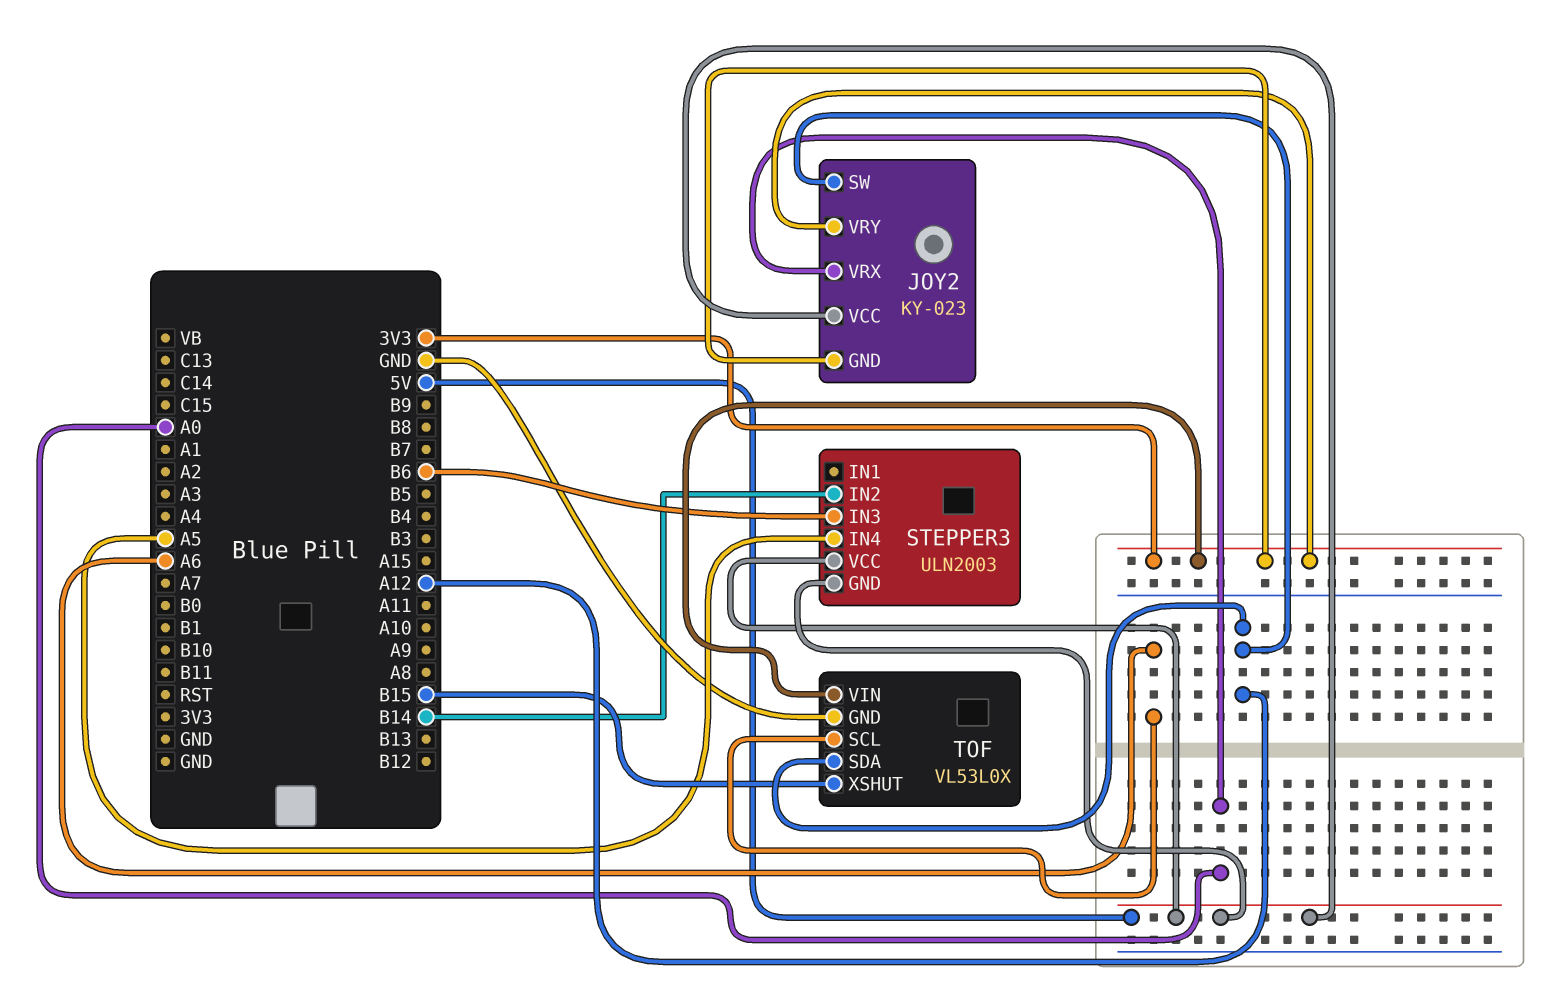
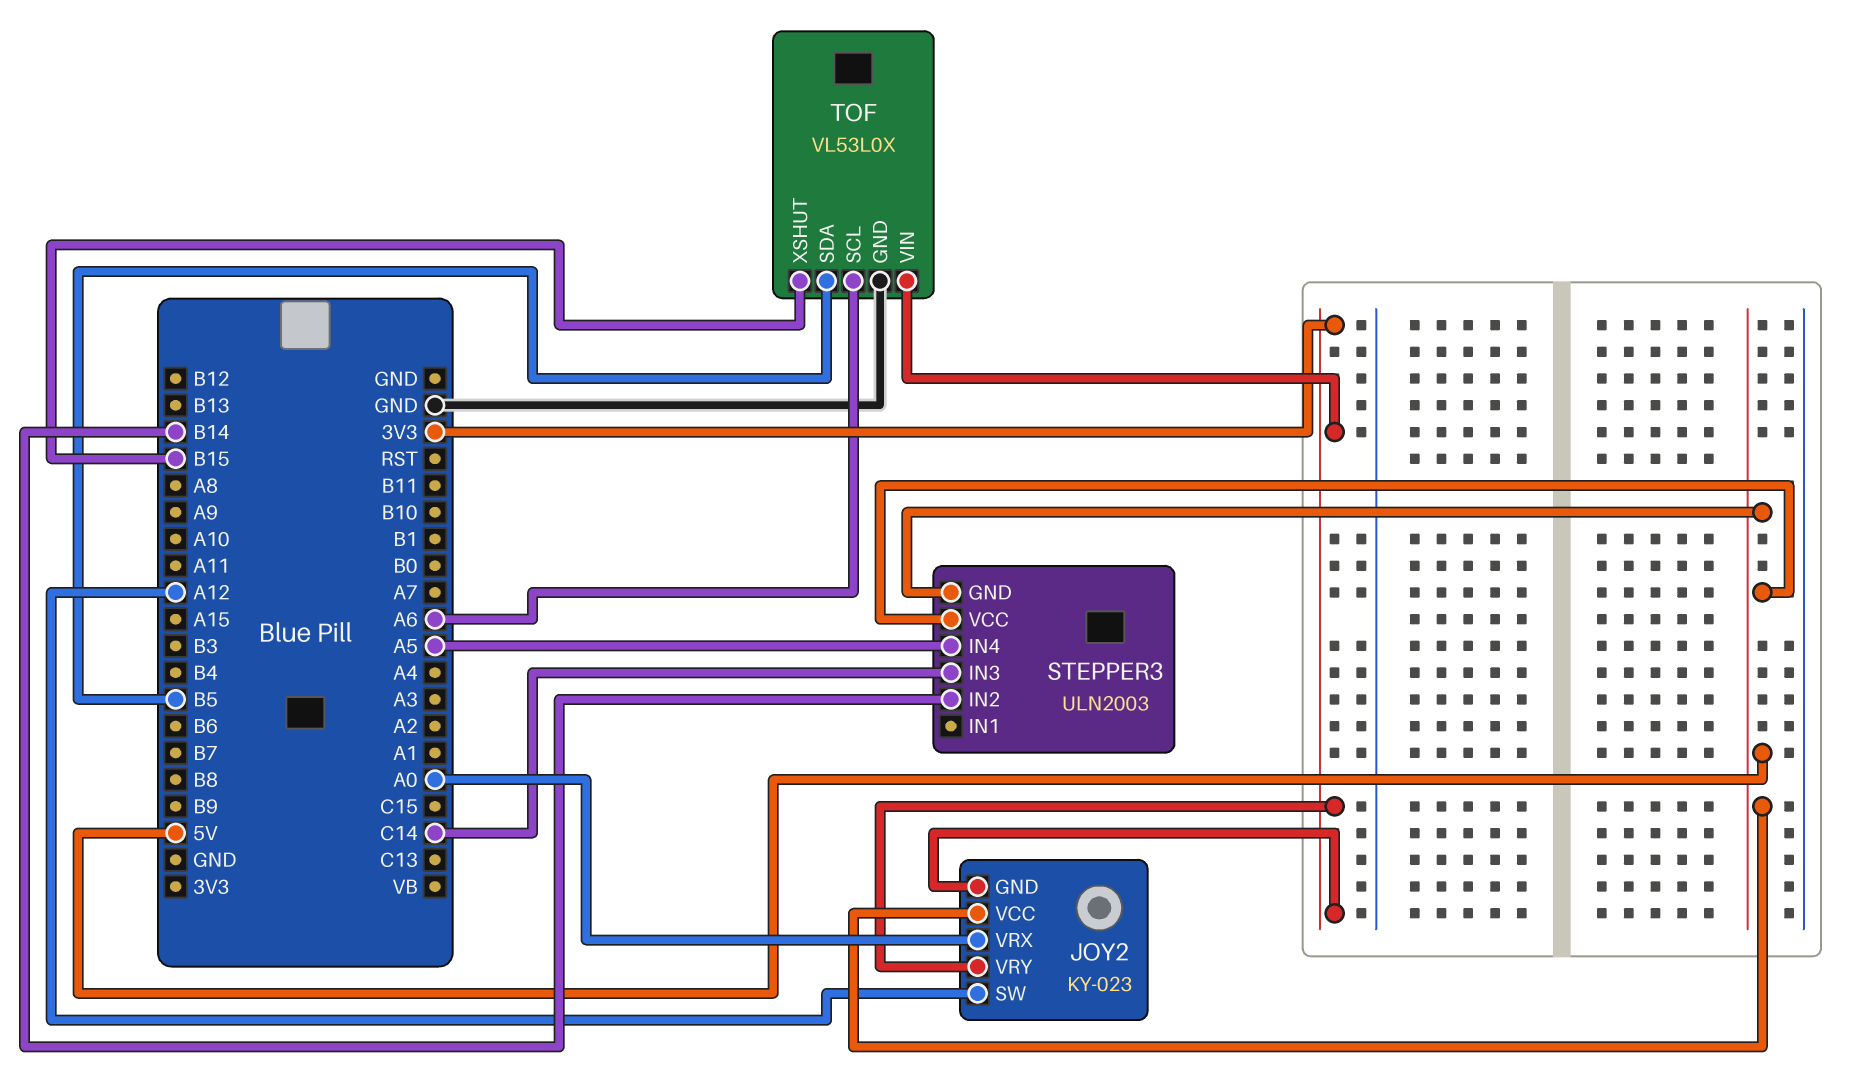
STEPPER3 pin IN3: B6 -> C14
TOF pin SDA: A12 -> B5

